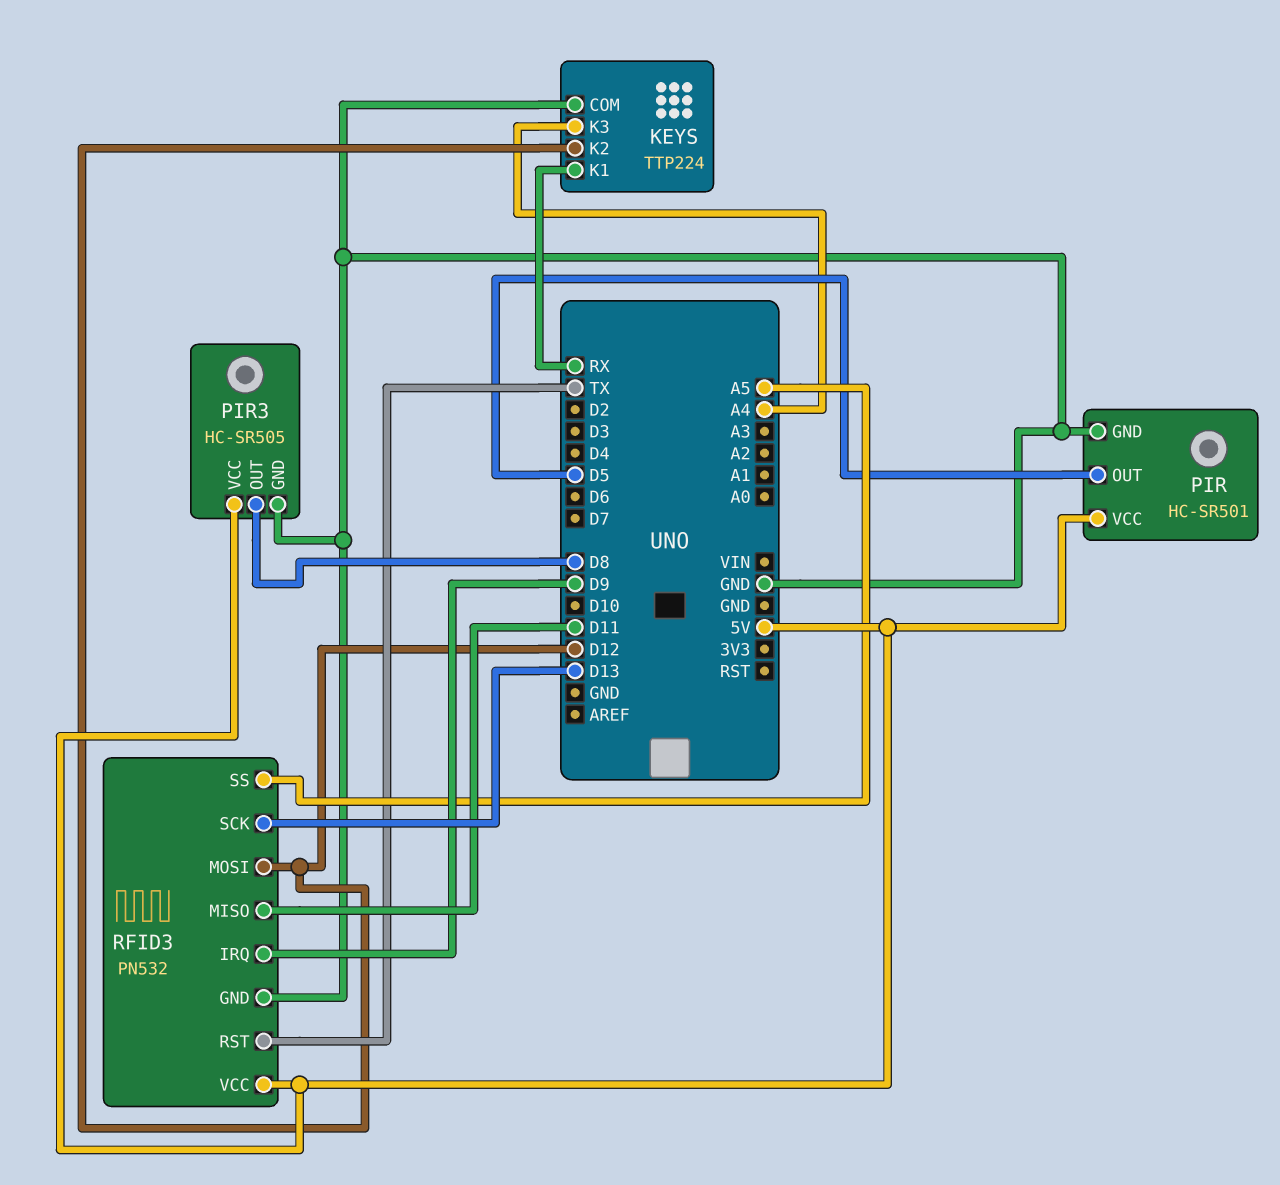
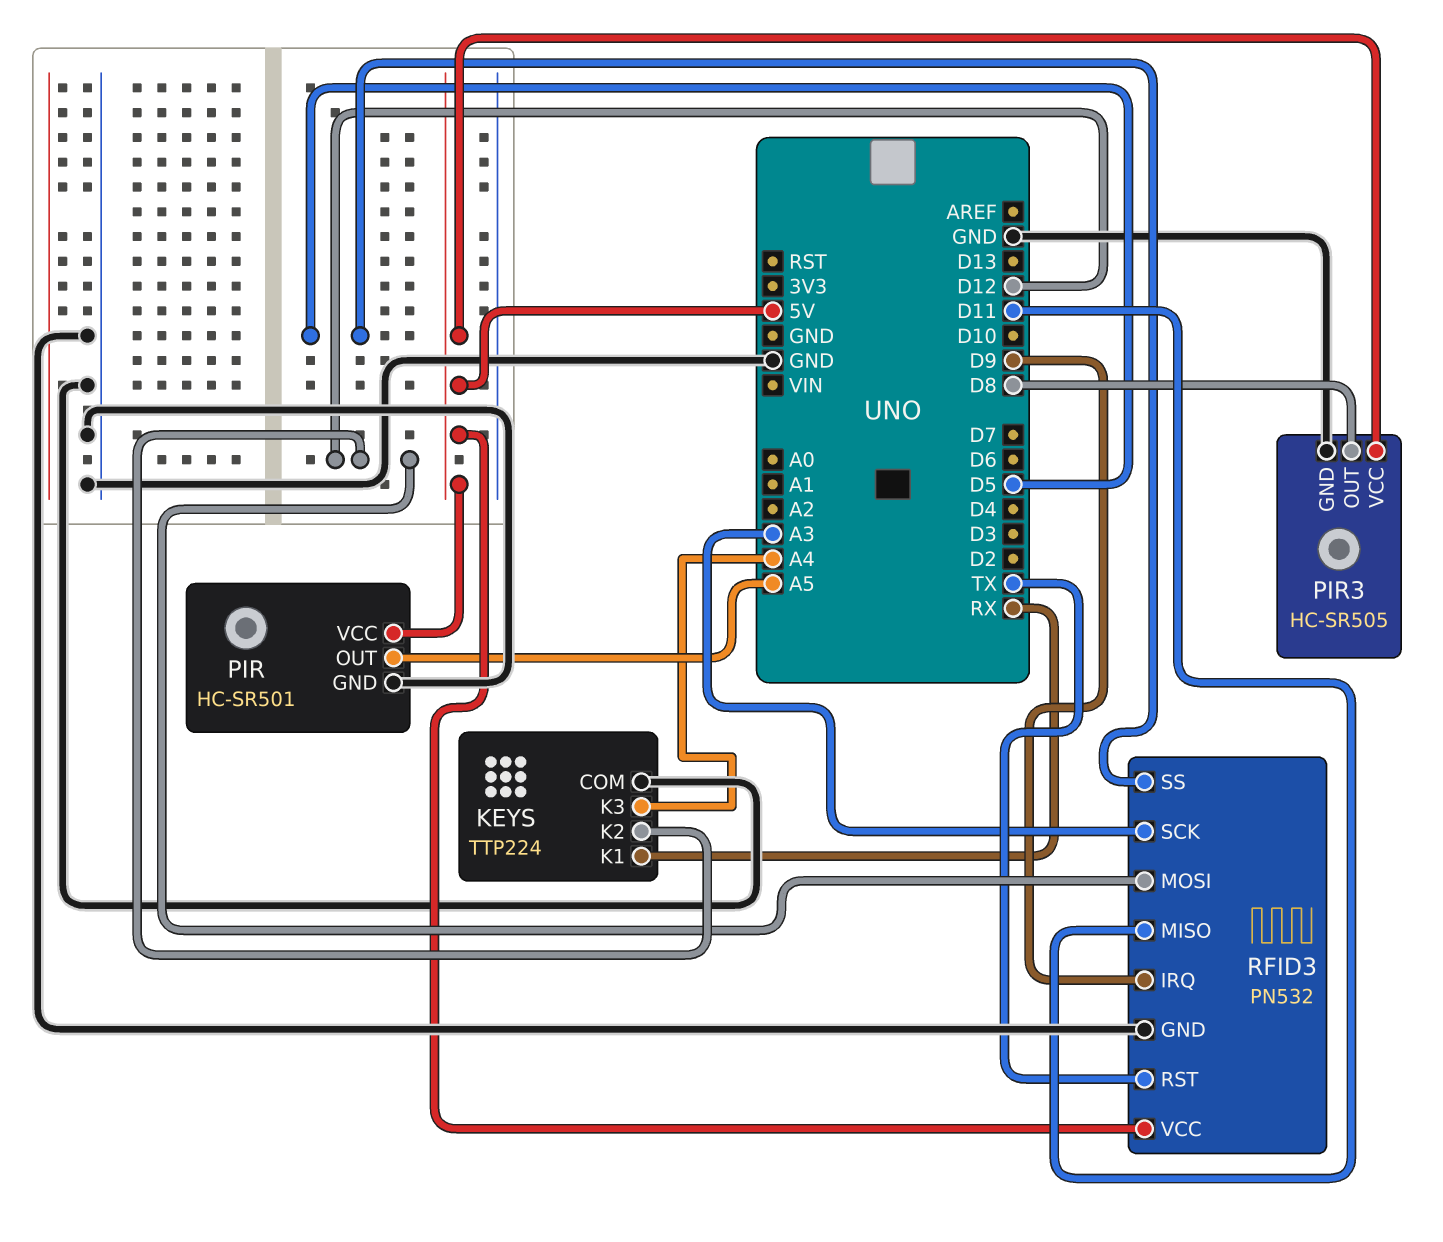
PIR pin OUT: D5 -> A5
RFID3 pin SCK: D13 -> A3
RFID3 pin SS: A5 -> D5

